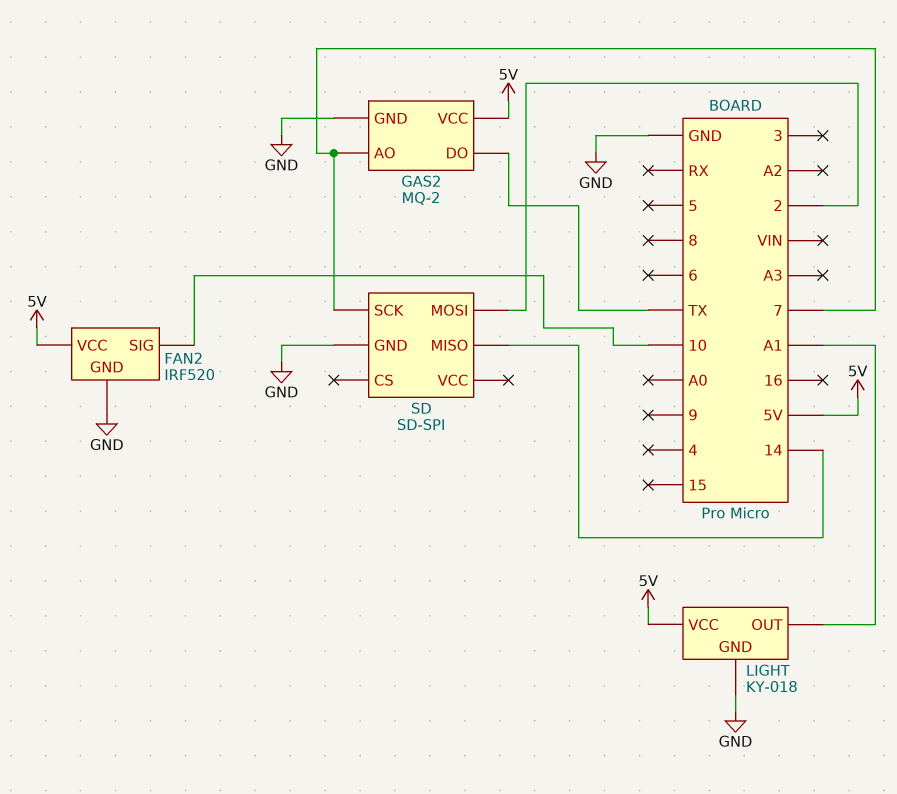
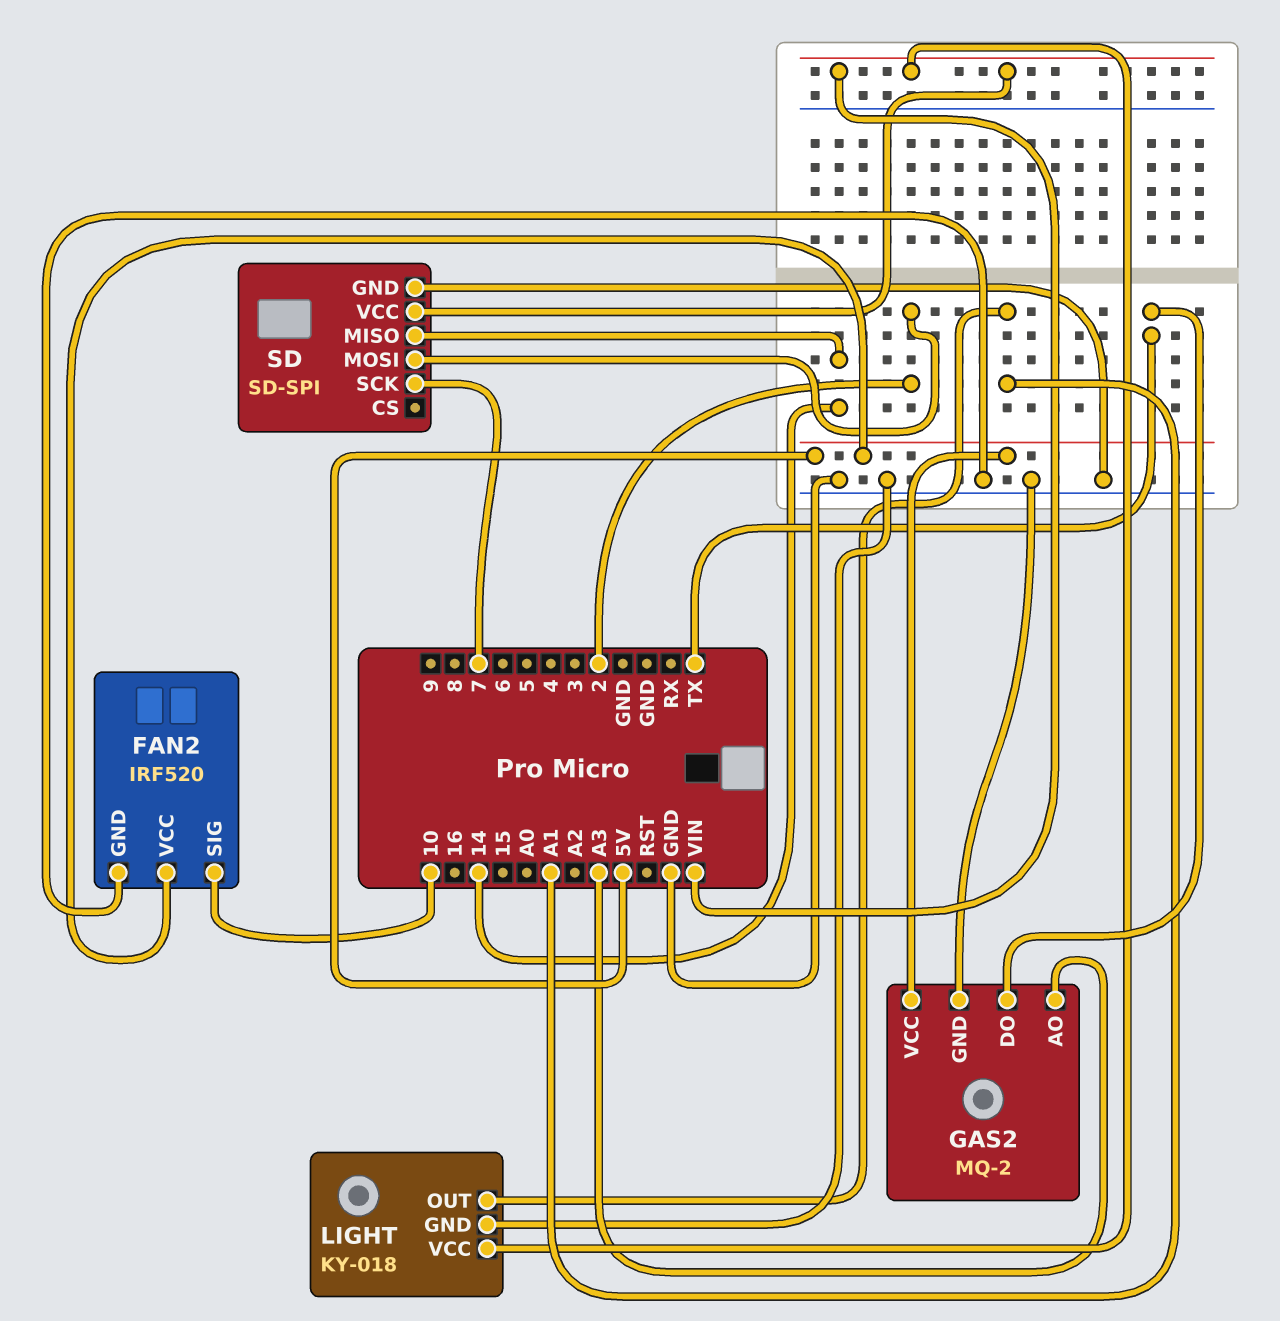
GAS2 pin AO: 7 -> A3
LIGHT pin VCC: 5V -> VIN
SD pin VCC: none -> VIN

